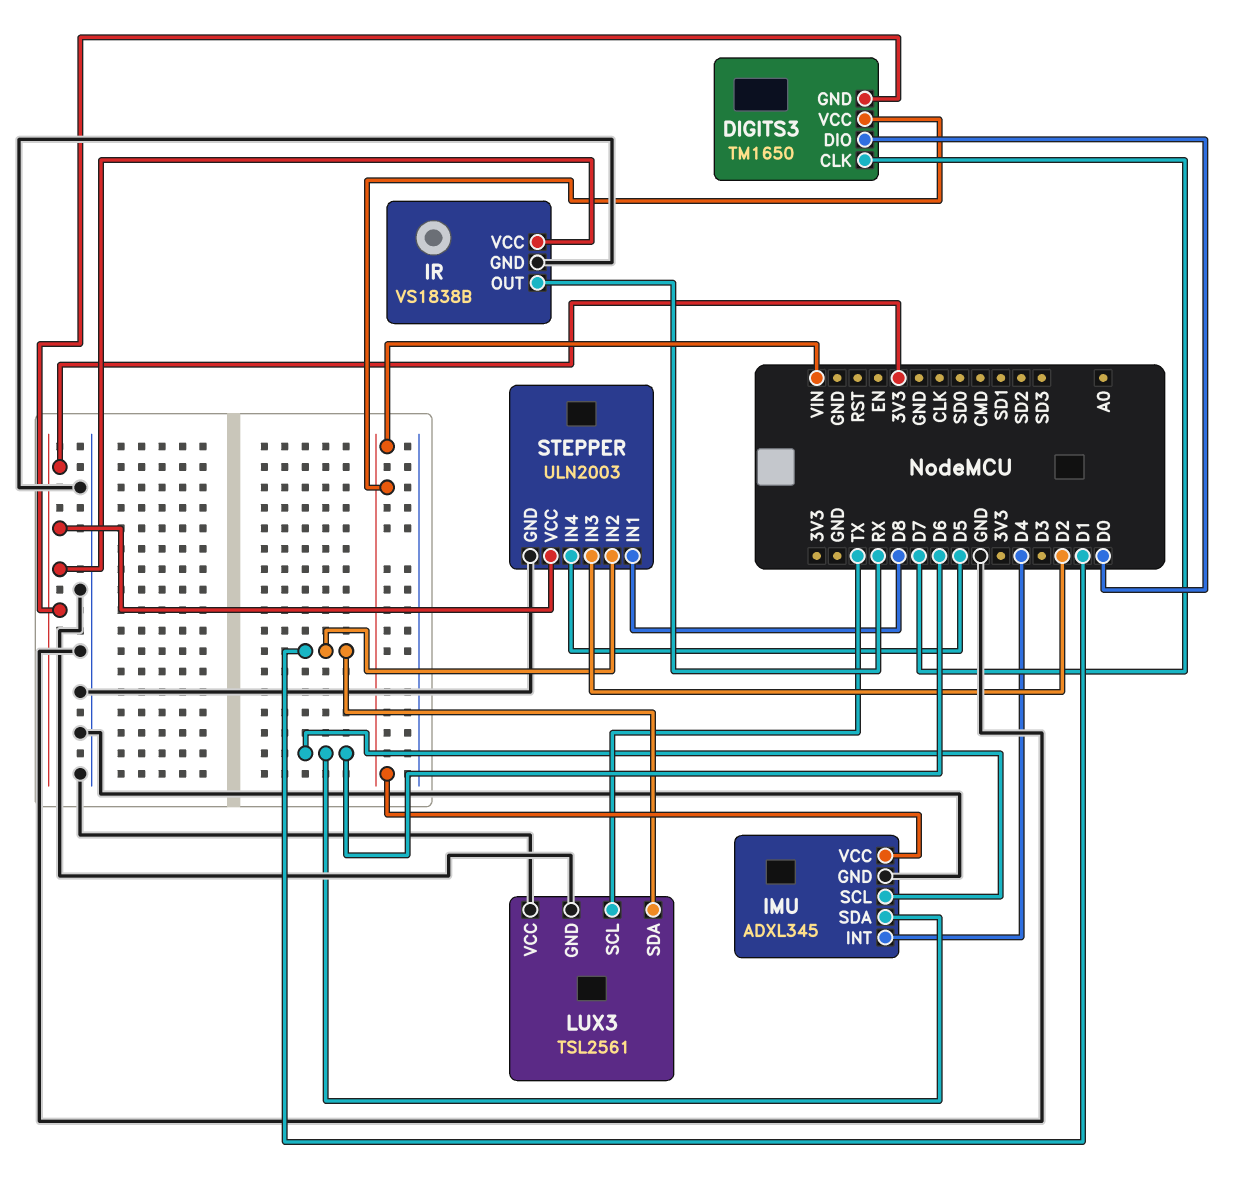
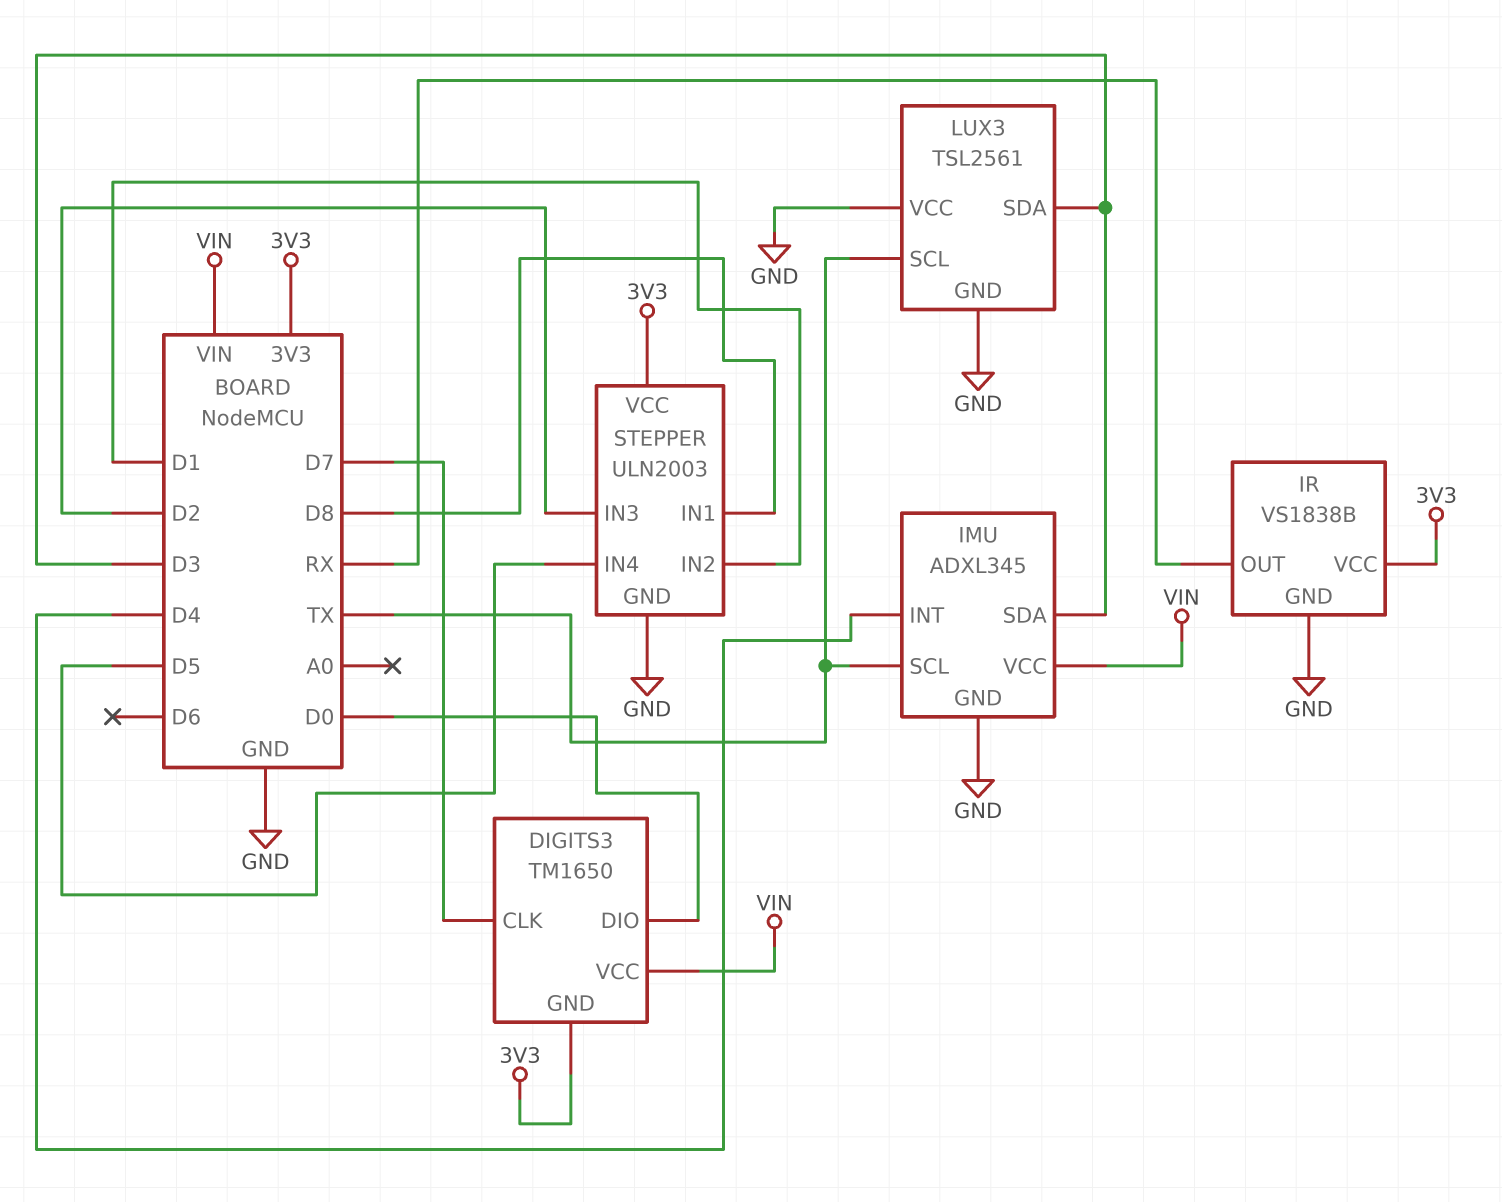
IMU pin SCL: D6 -> TX
IMU pin SDA: D6 -> D3
LUX3 pin SDA: D1 -> D3

